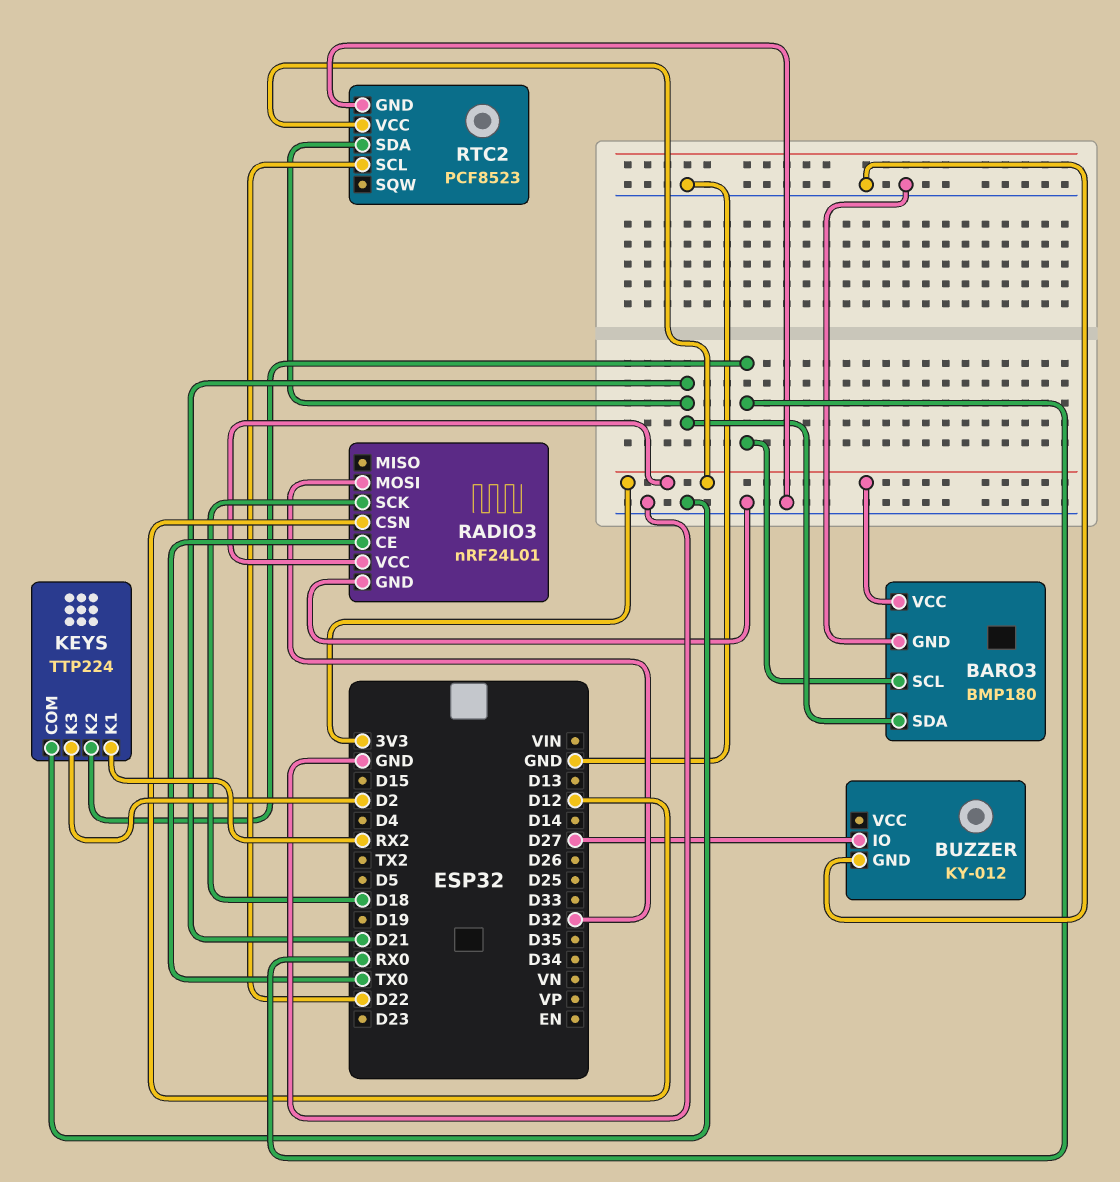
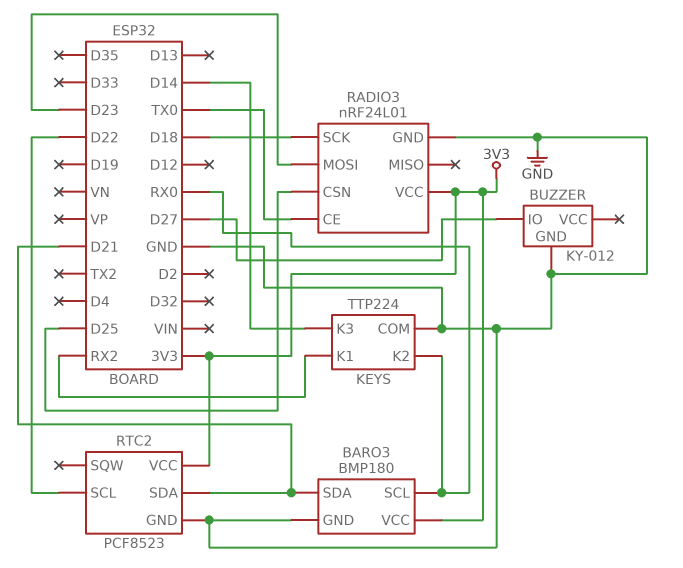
KEYS pin K3: D2 -> D14
RADIO3 pin CSN: D12 -> D25
RADIO3 pin MOSI: D32 -> D23

